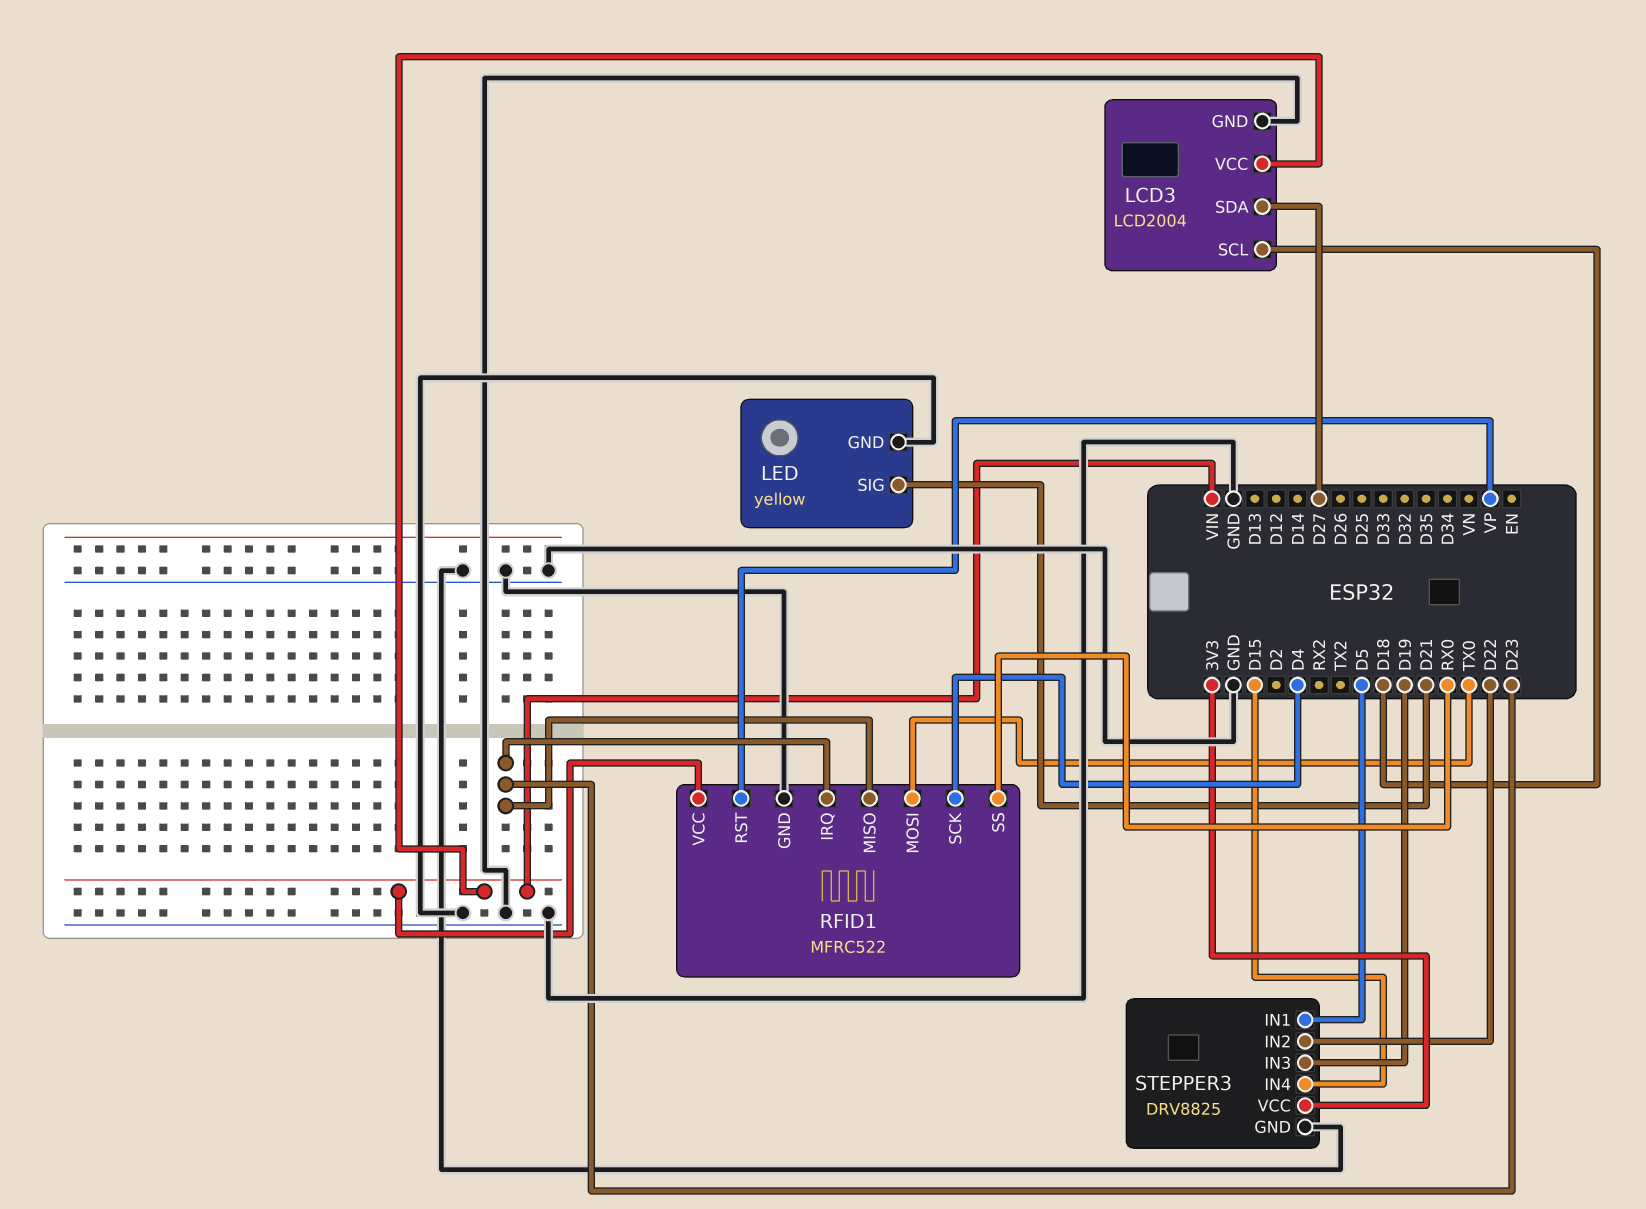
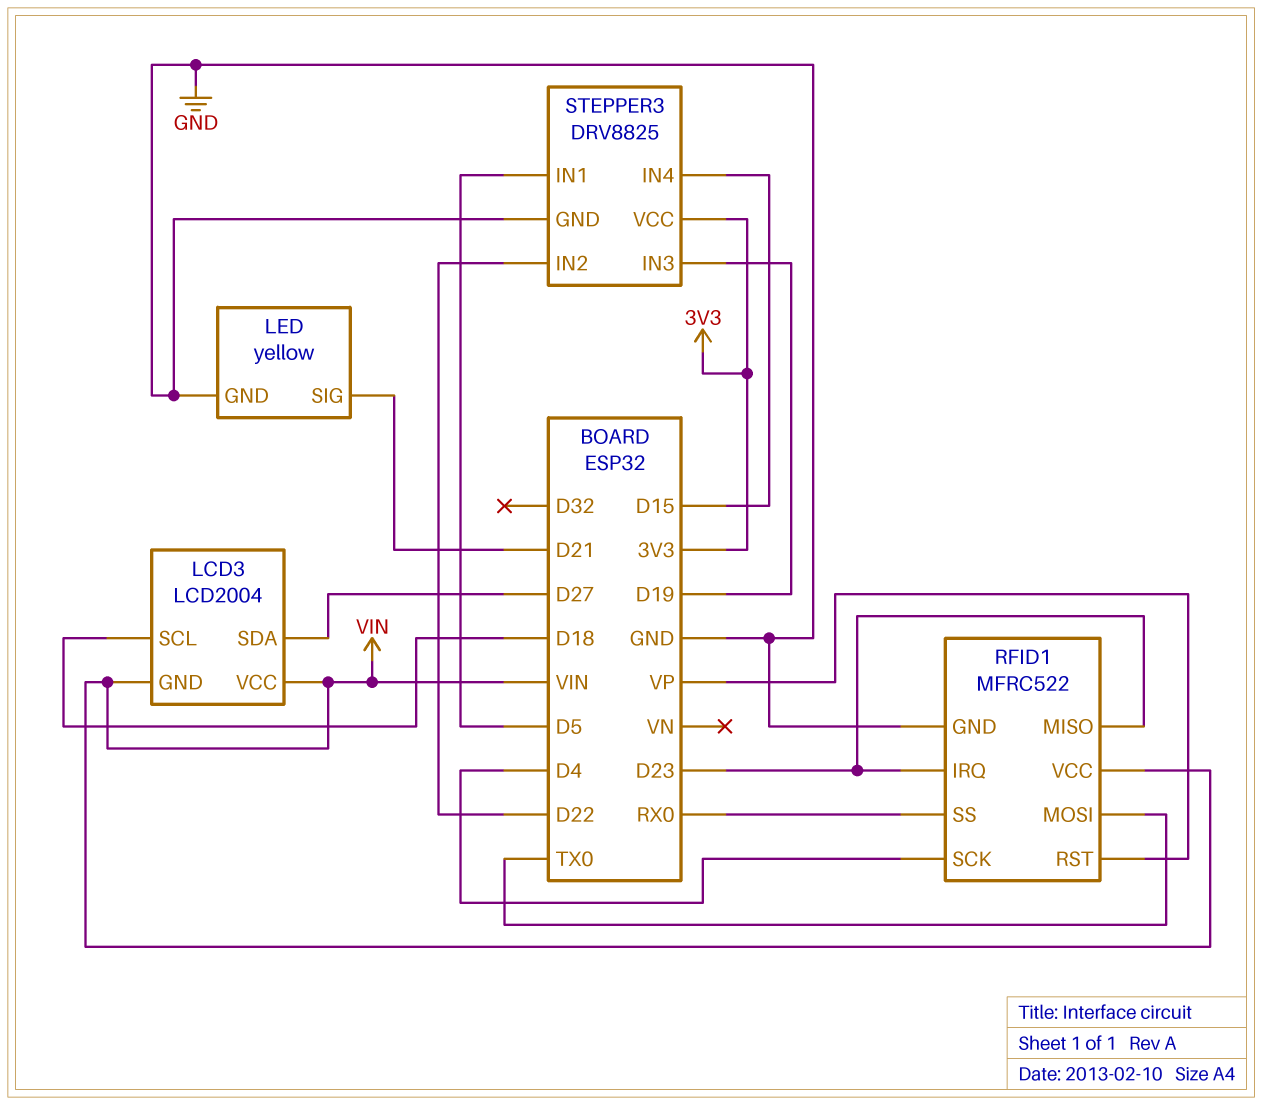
LCD3 pin GND: GND -> VIN

